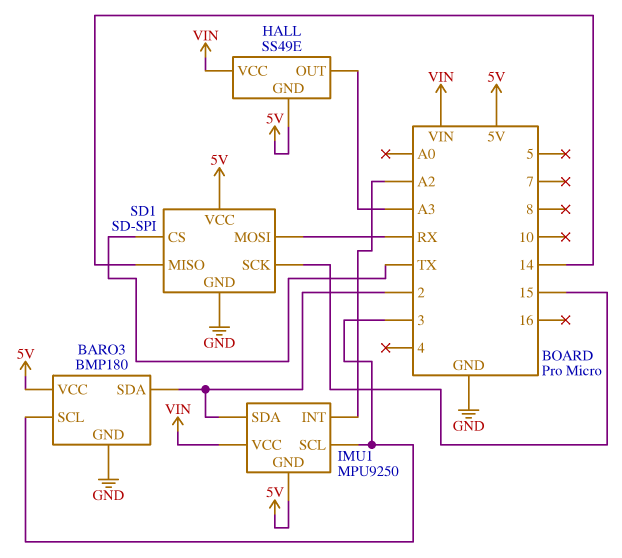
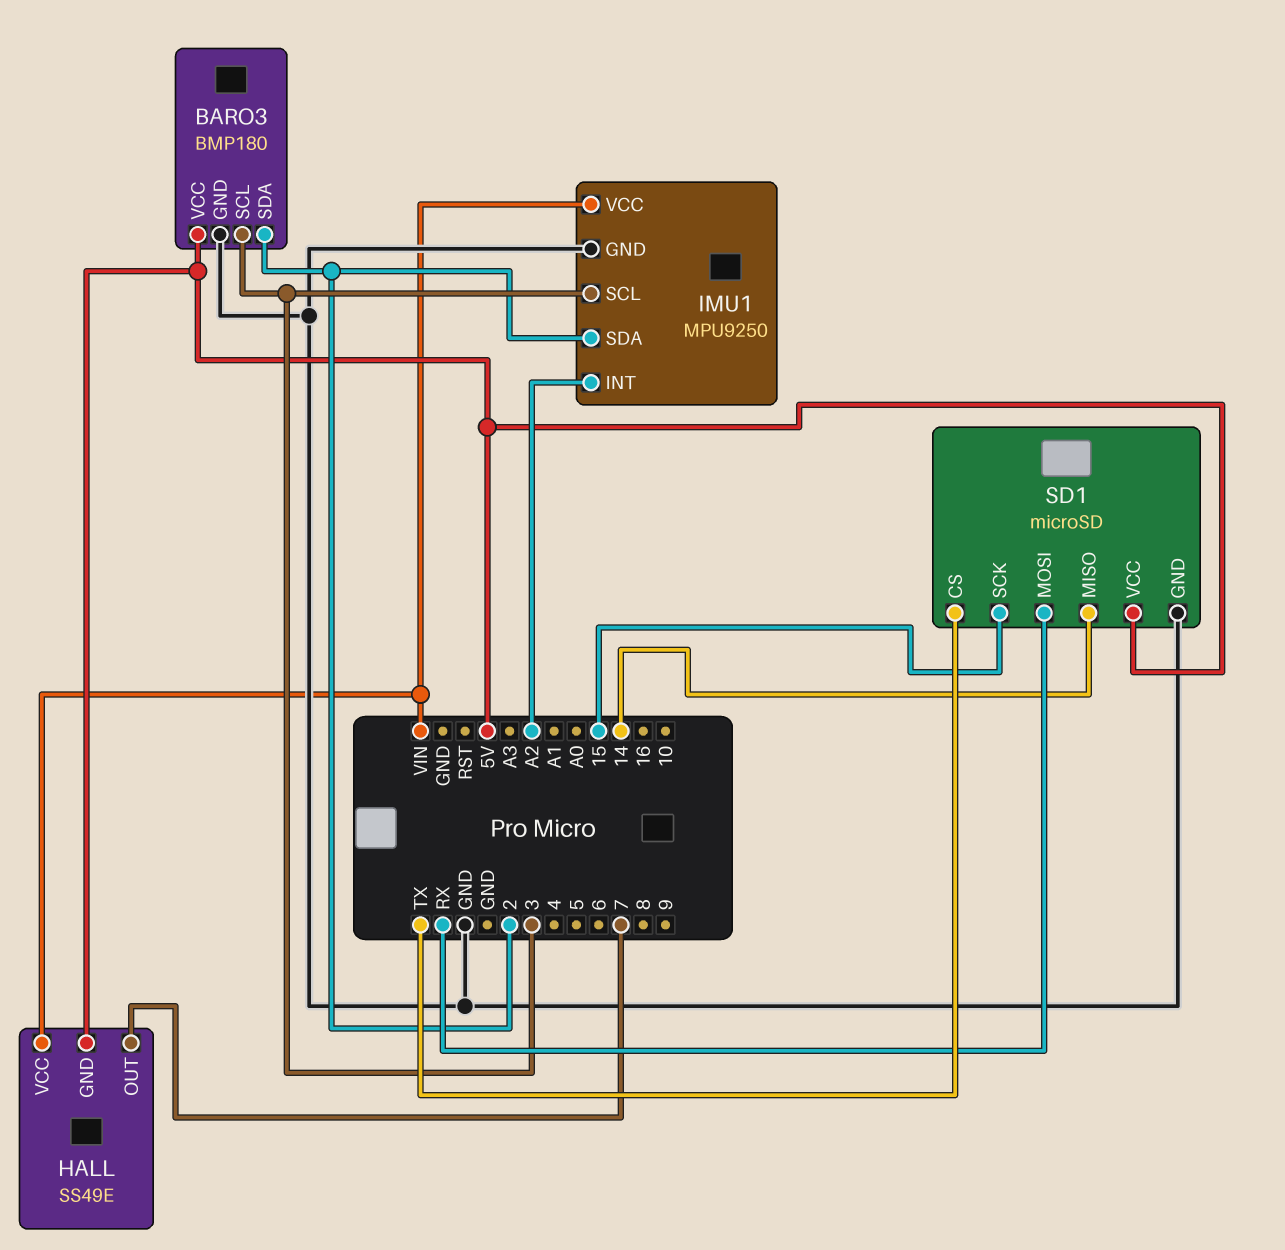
HALL pin OUT: A3 -> 7
IMU1 pin GND: 5V -> GND
SD1: SD-SPI -> microSD

